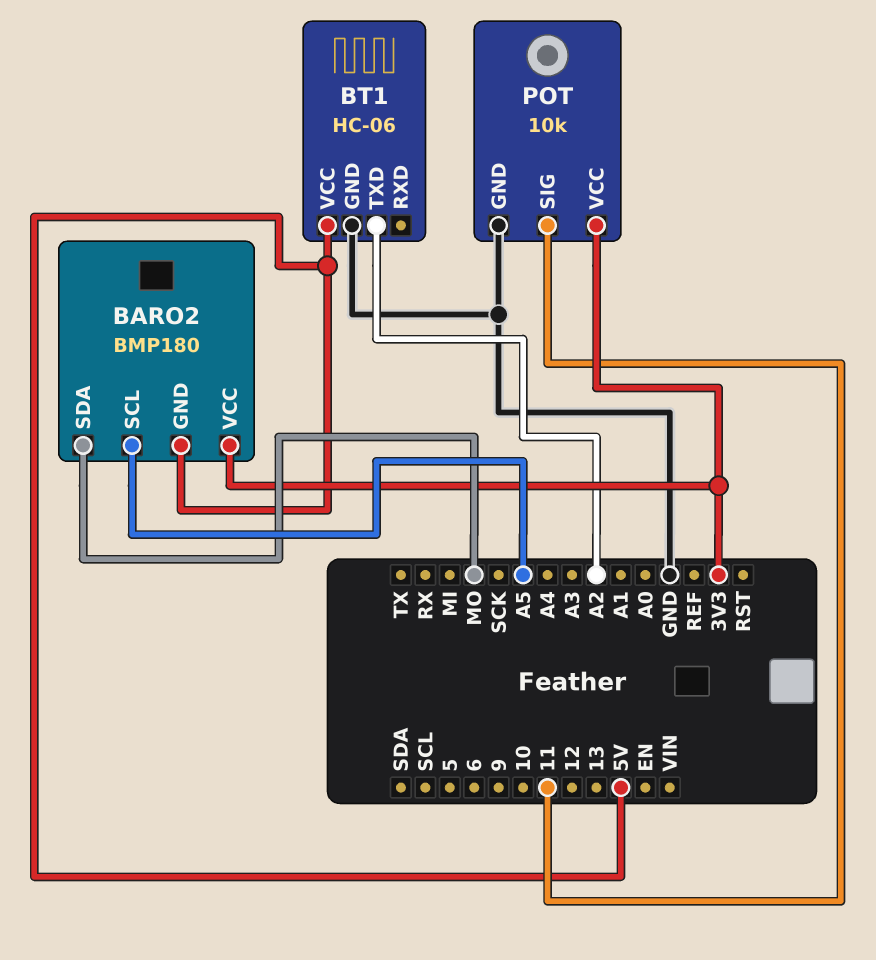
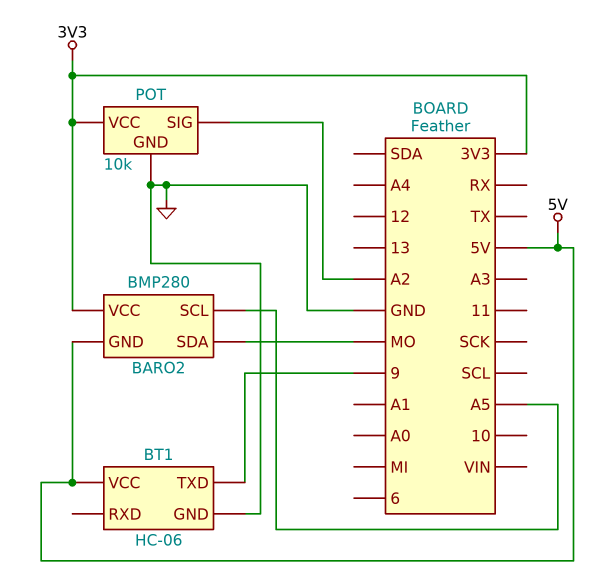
BARO2: BMP180 -> BMP280
BT1 pin TXD: A2 -> 9
POT pin SIG: 11 -> A2

